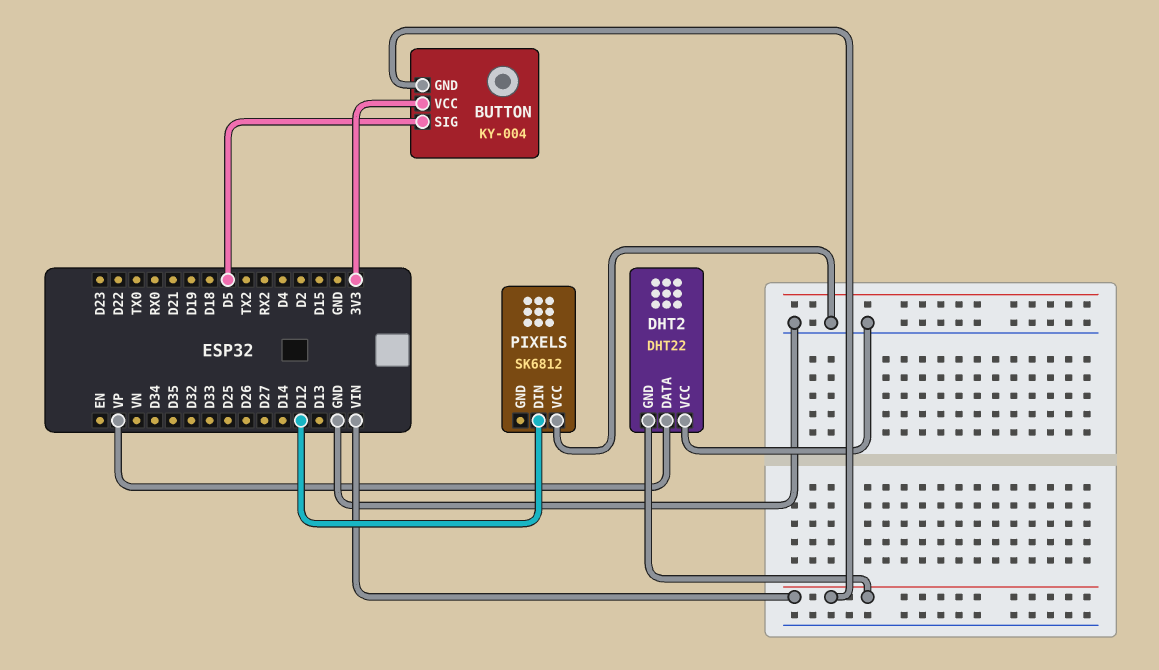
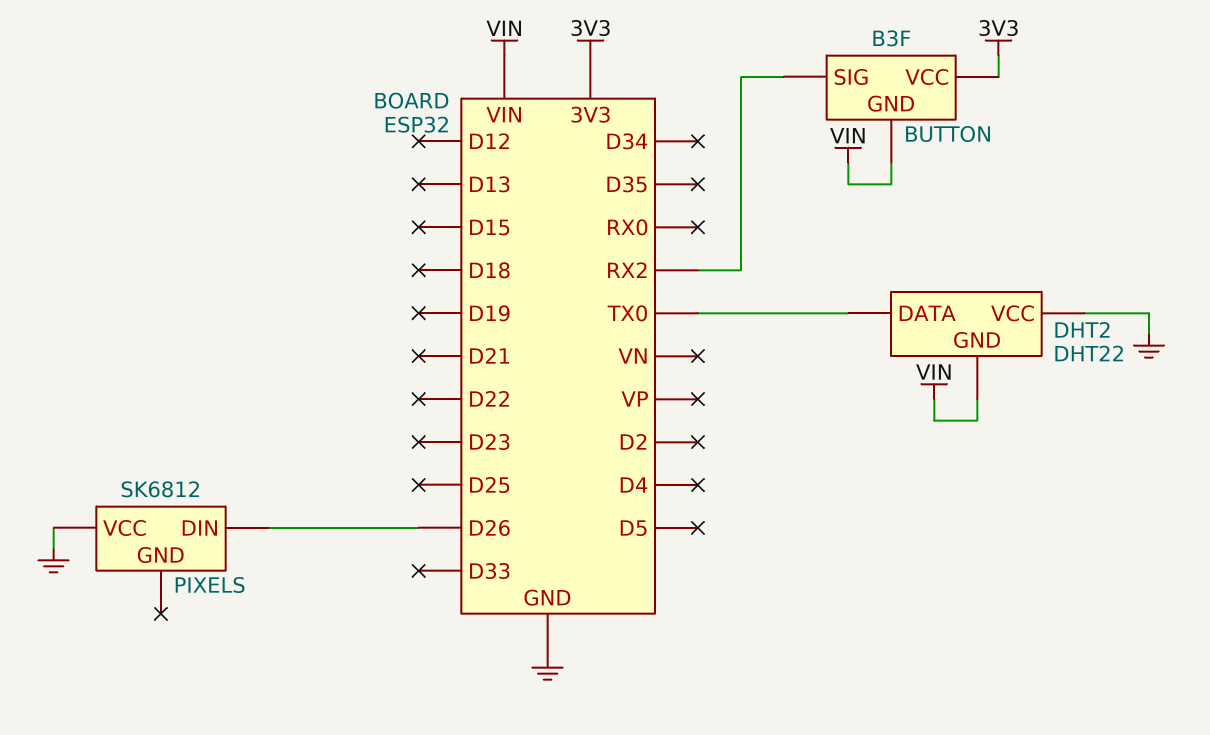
BUTTON: KY-004 -> B3F
BUTTON pin SIG: D5 -> RX2
DHT2 pin DATA: VP -> TX0
PIXELS pin DIN: D12 -> D26

